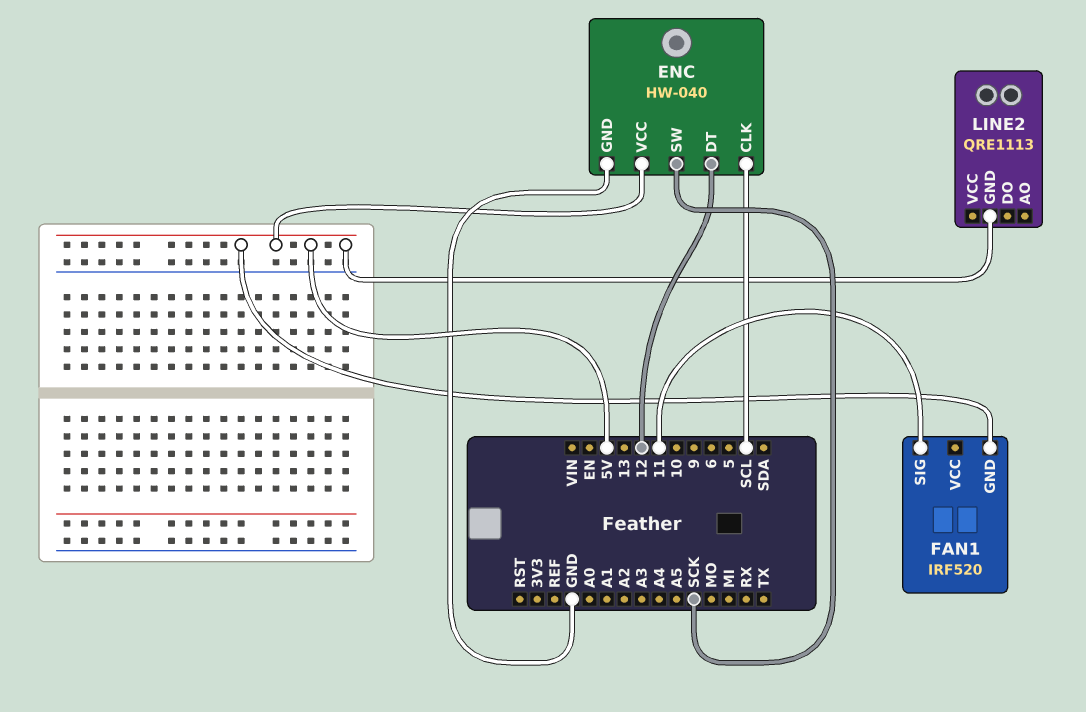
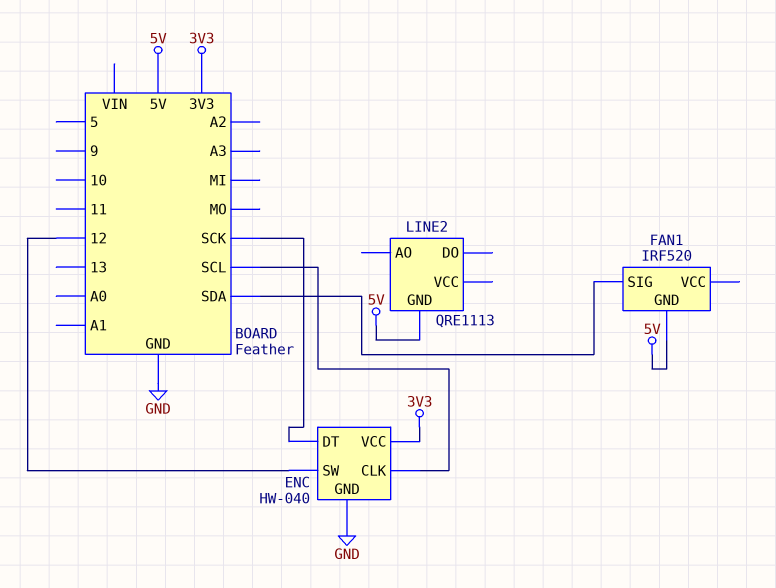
ENC pin DT: 12 -> SCK
ENC pin SW: SCK -> 12
ENC pin VCC: 5V -> 3V3
FAN1 pin SIG: 11 -> SDA

